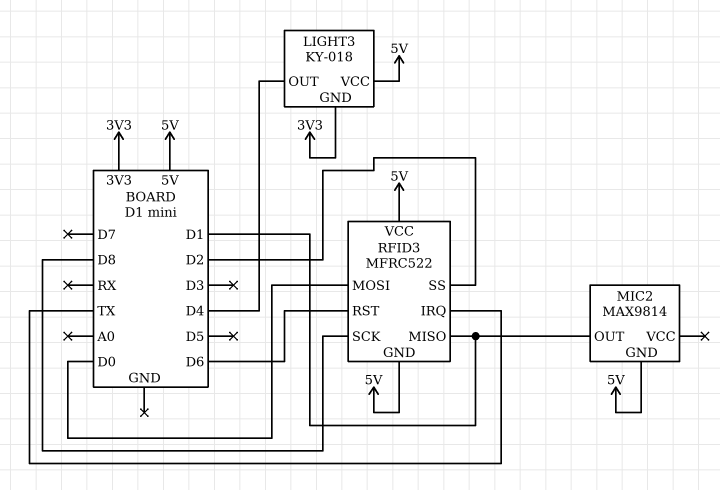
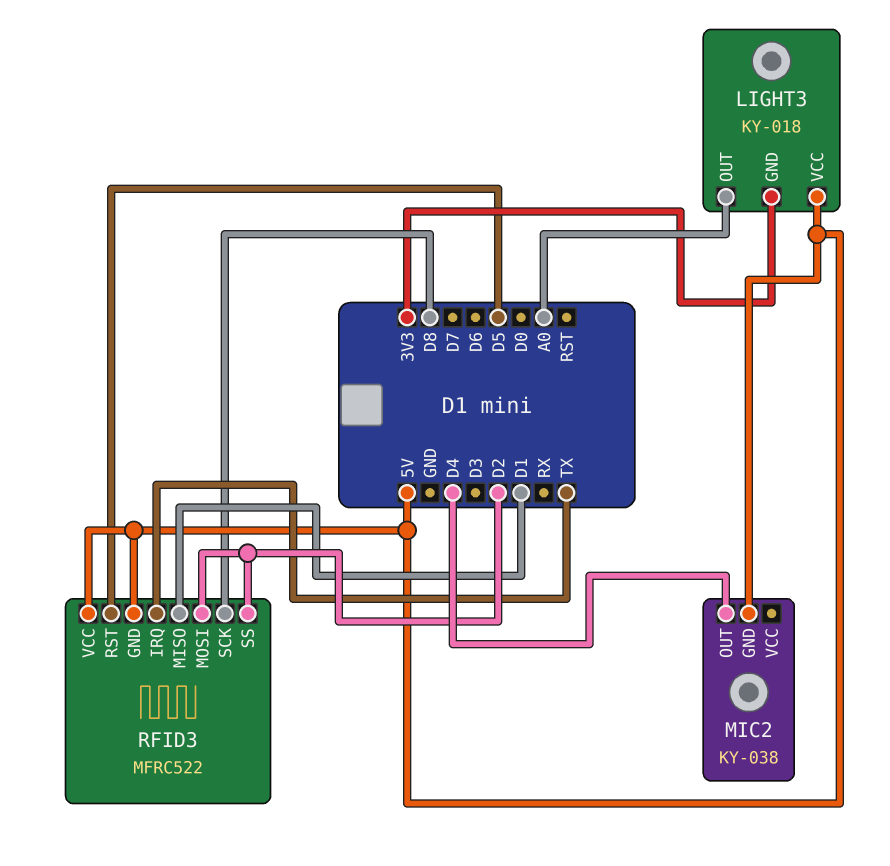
LIGHT3 pin OUT: D4 -> A0
MIC2: MAX9814 -> KY-038
MIC2 pin OUT: D1 -> D4
RFID3 pin MOSI: D0 -> D2
RFID3 pin RST: D6 -> D5

